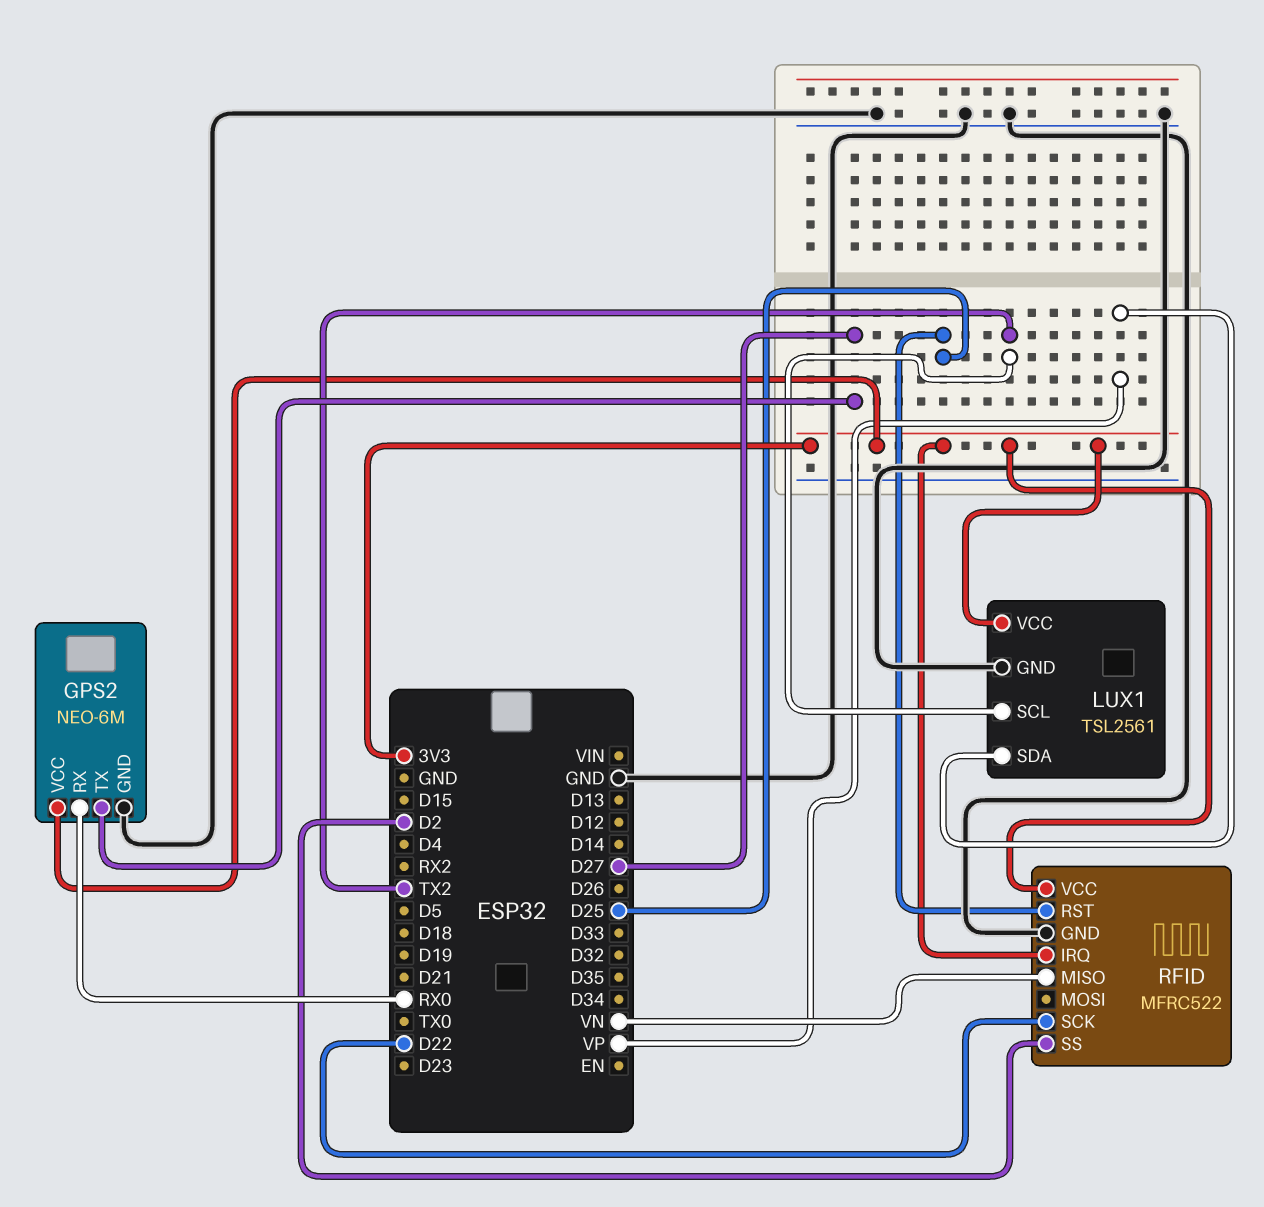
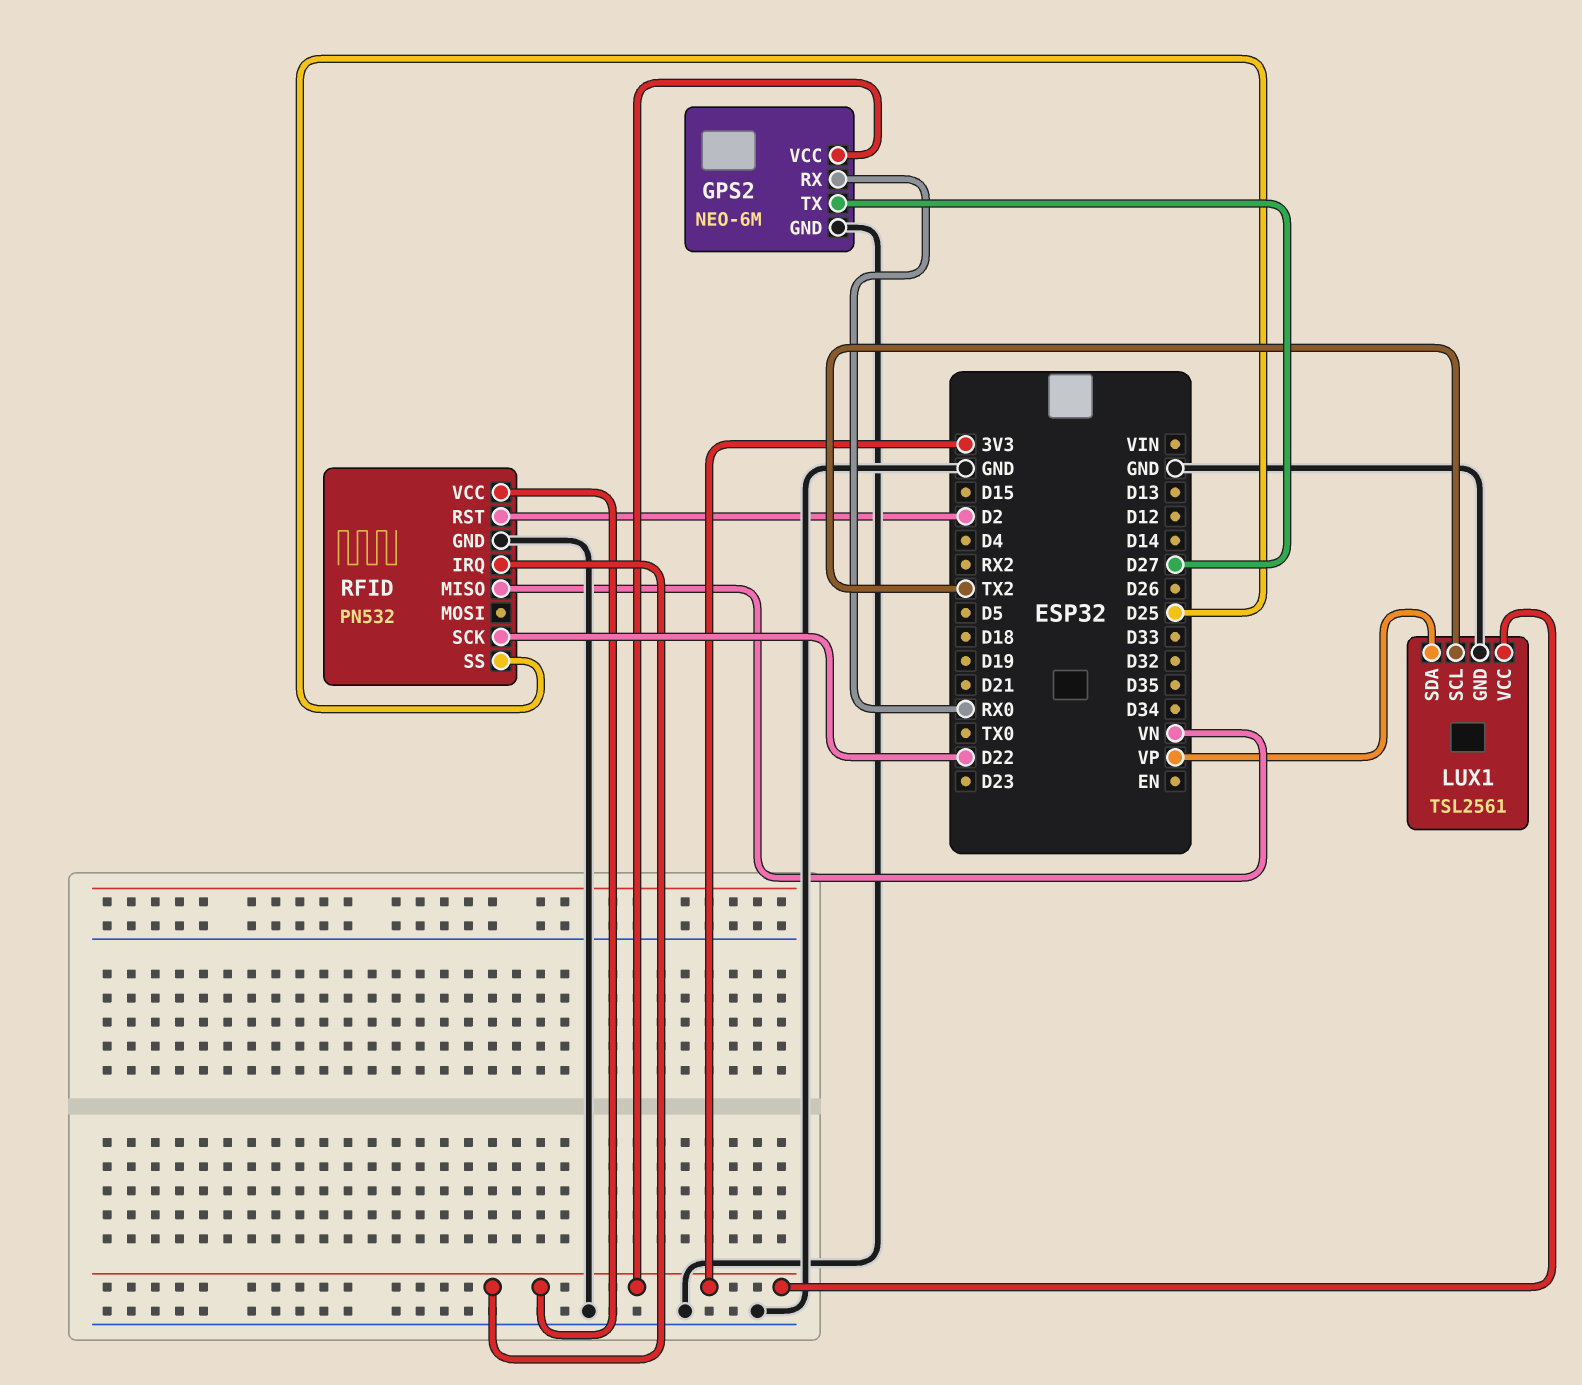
RFID: MFRC522 -> PN532
RFID pin RST: D25 -> D2
RFID pin SS: D2 -> D25

